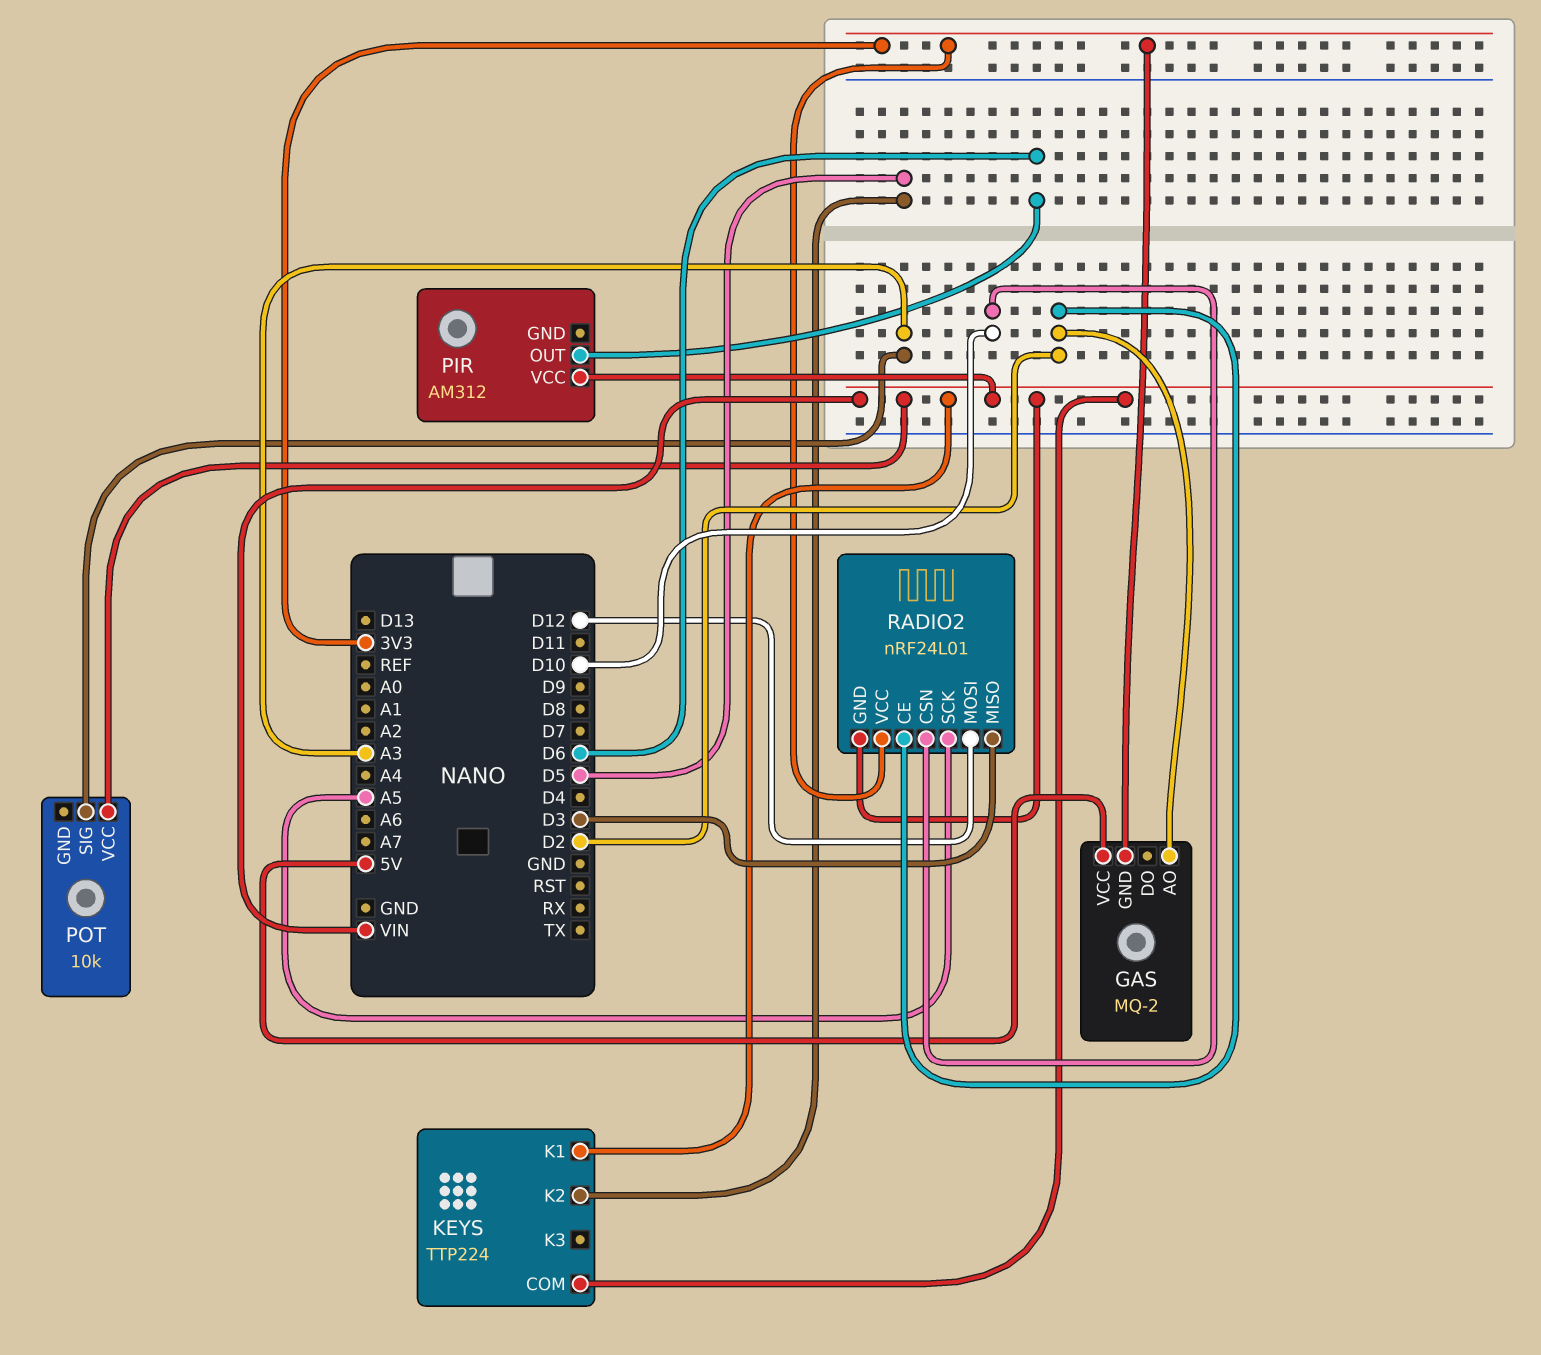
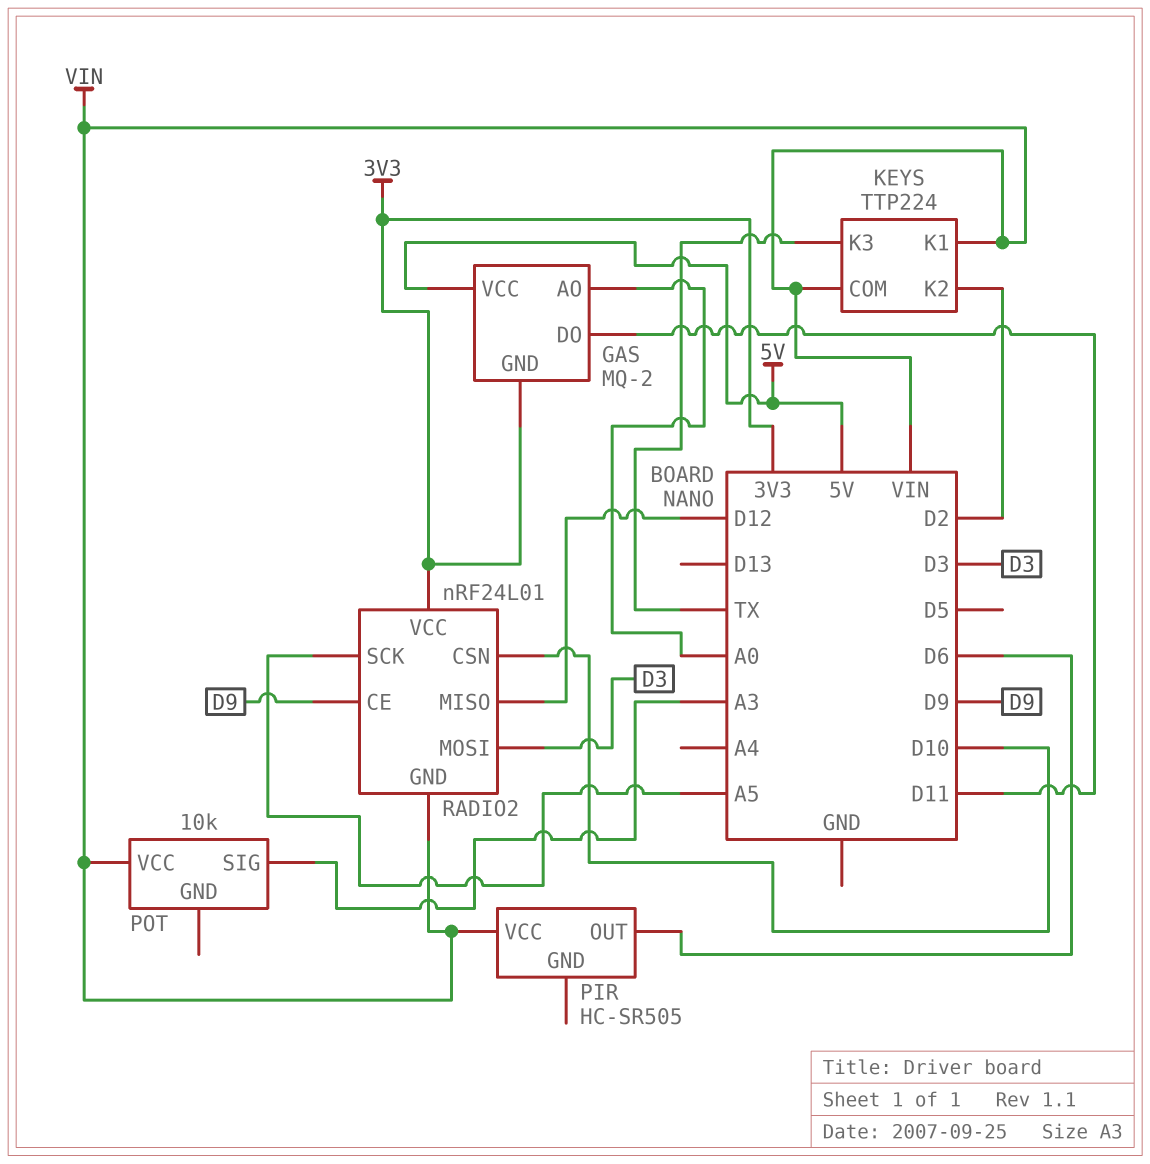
GAS pin AO: D2 -> A0
GAS pin DO: none -> D11
KEYS pin K2: D5 -> D2
KEYS pin K3: none -> TX
PIR: AM312 -> HC-SR505
RADIO2 pin CE: D2 -> D9
RADIO2 pin MISO: D3 -> D12
RADIO2 pin MOSI: D12 -> D3

